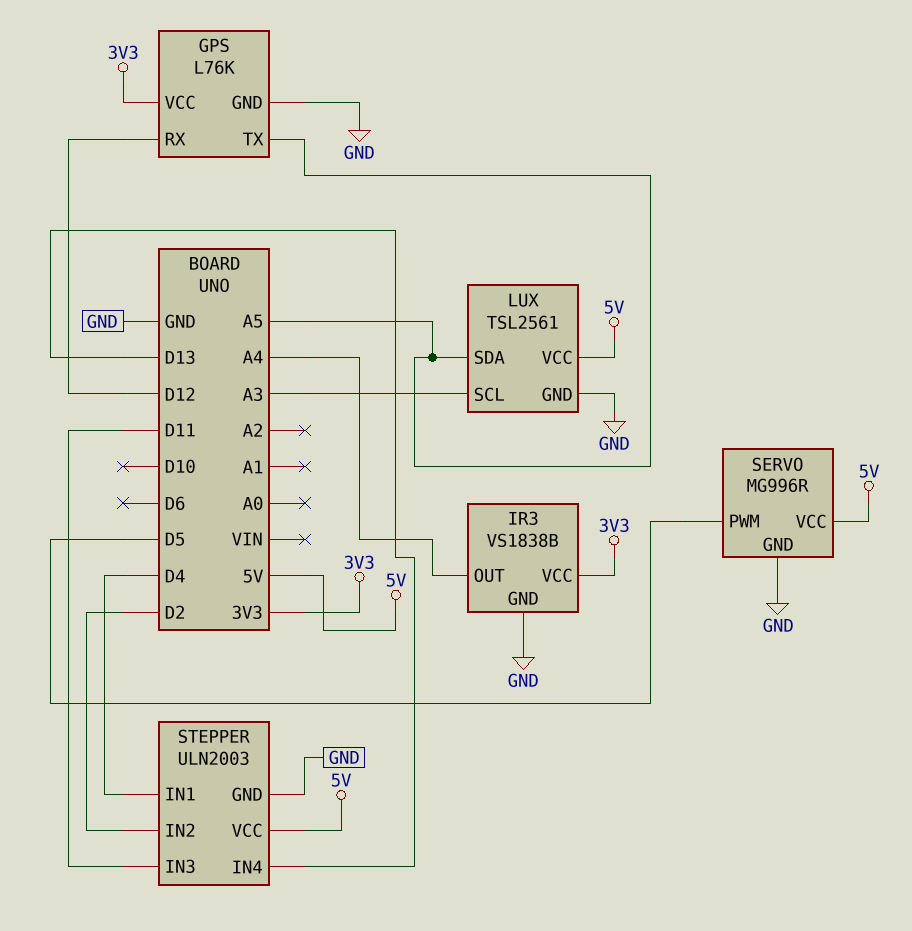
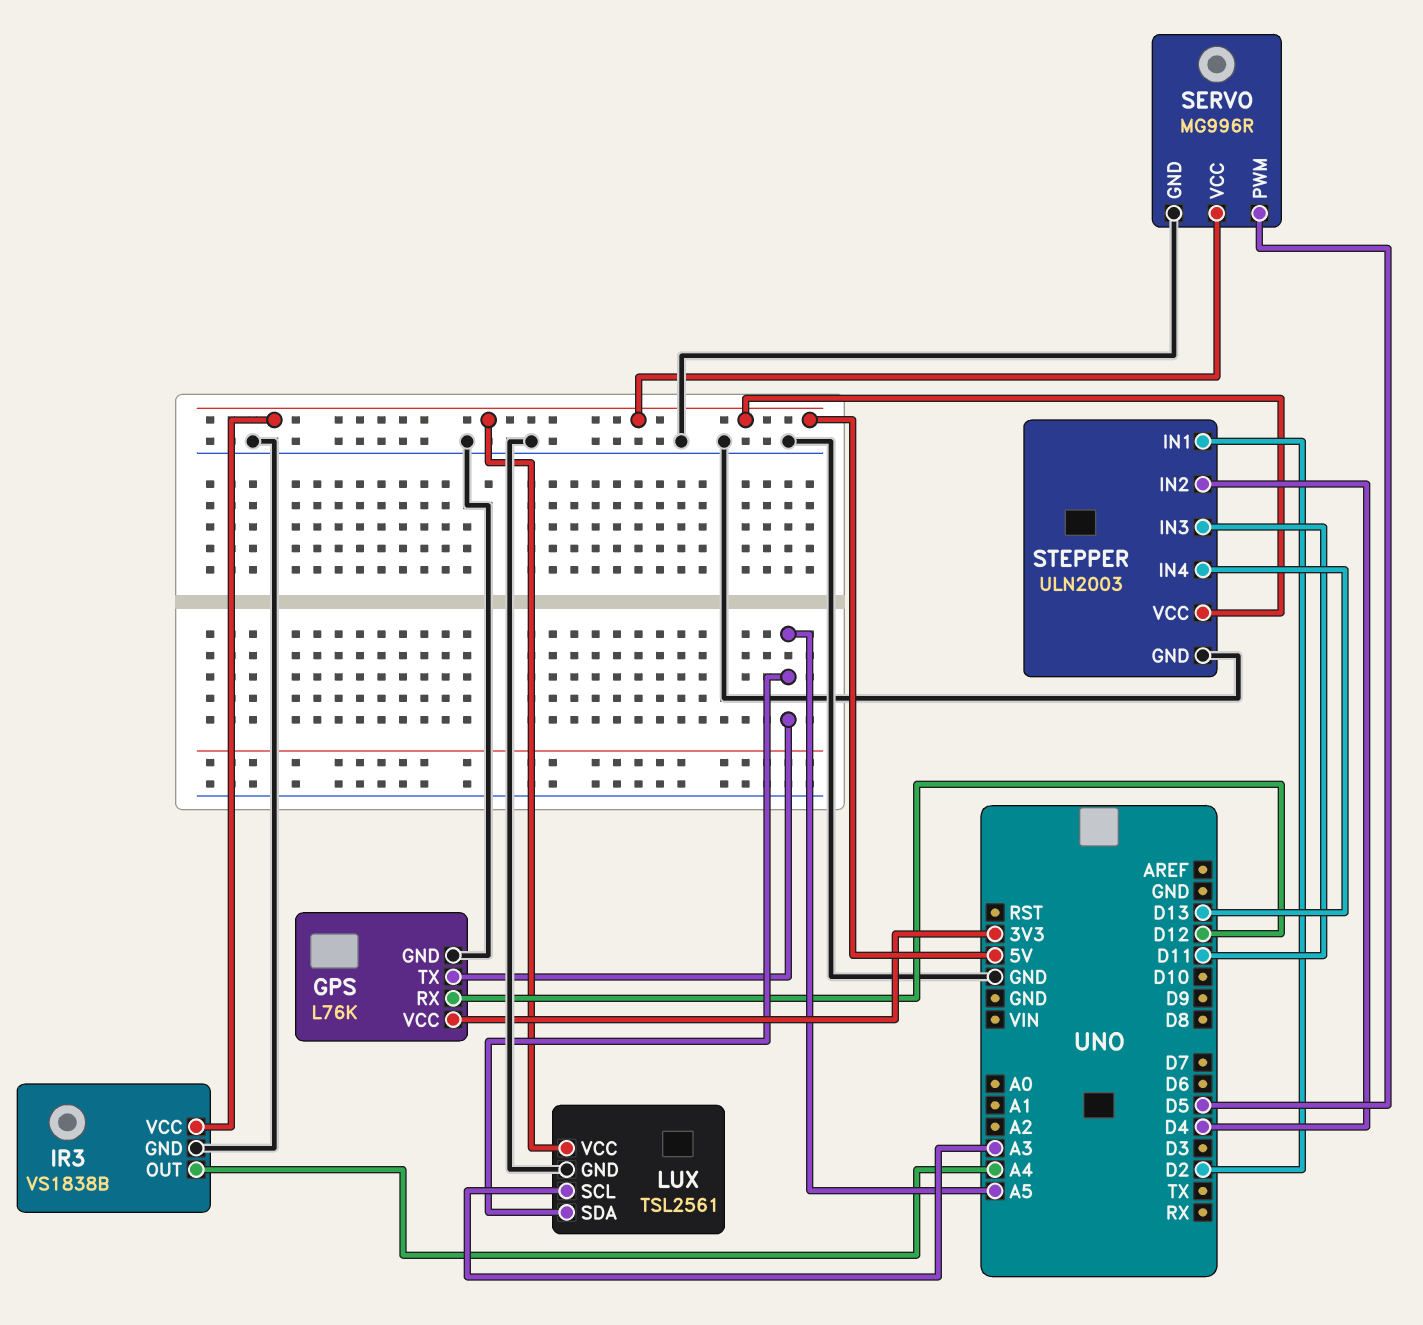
IR3 pin VCC: 3V3 -> 5V
STEPPER pin IN1: D4 -> D2
STEPPER pin IN2: D2 -> D4

